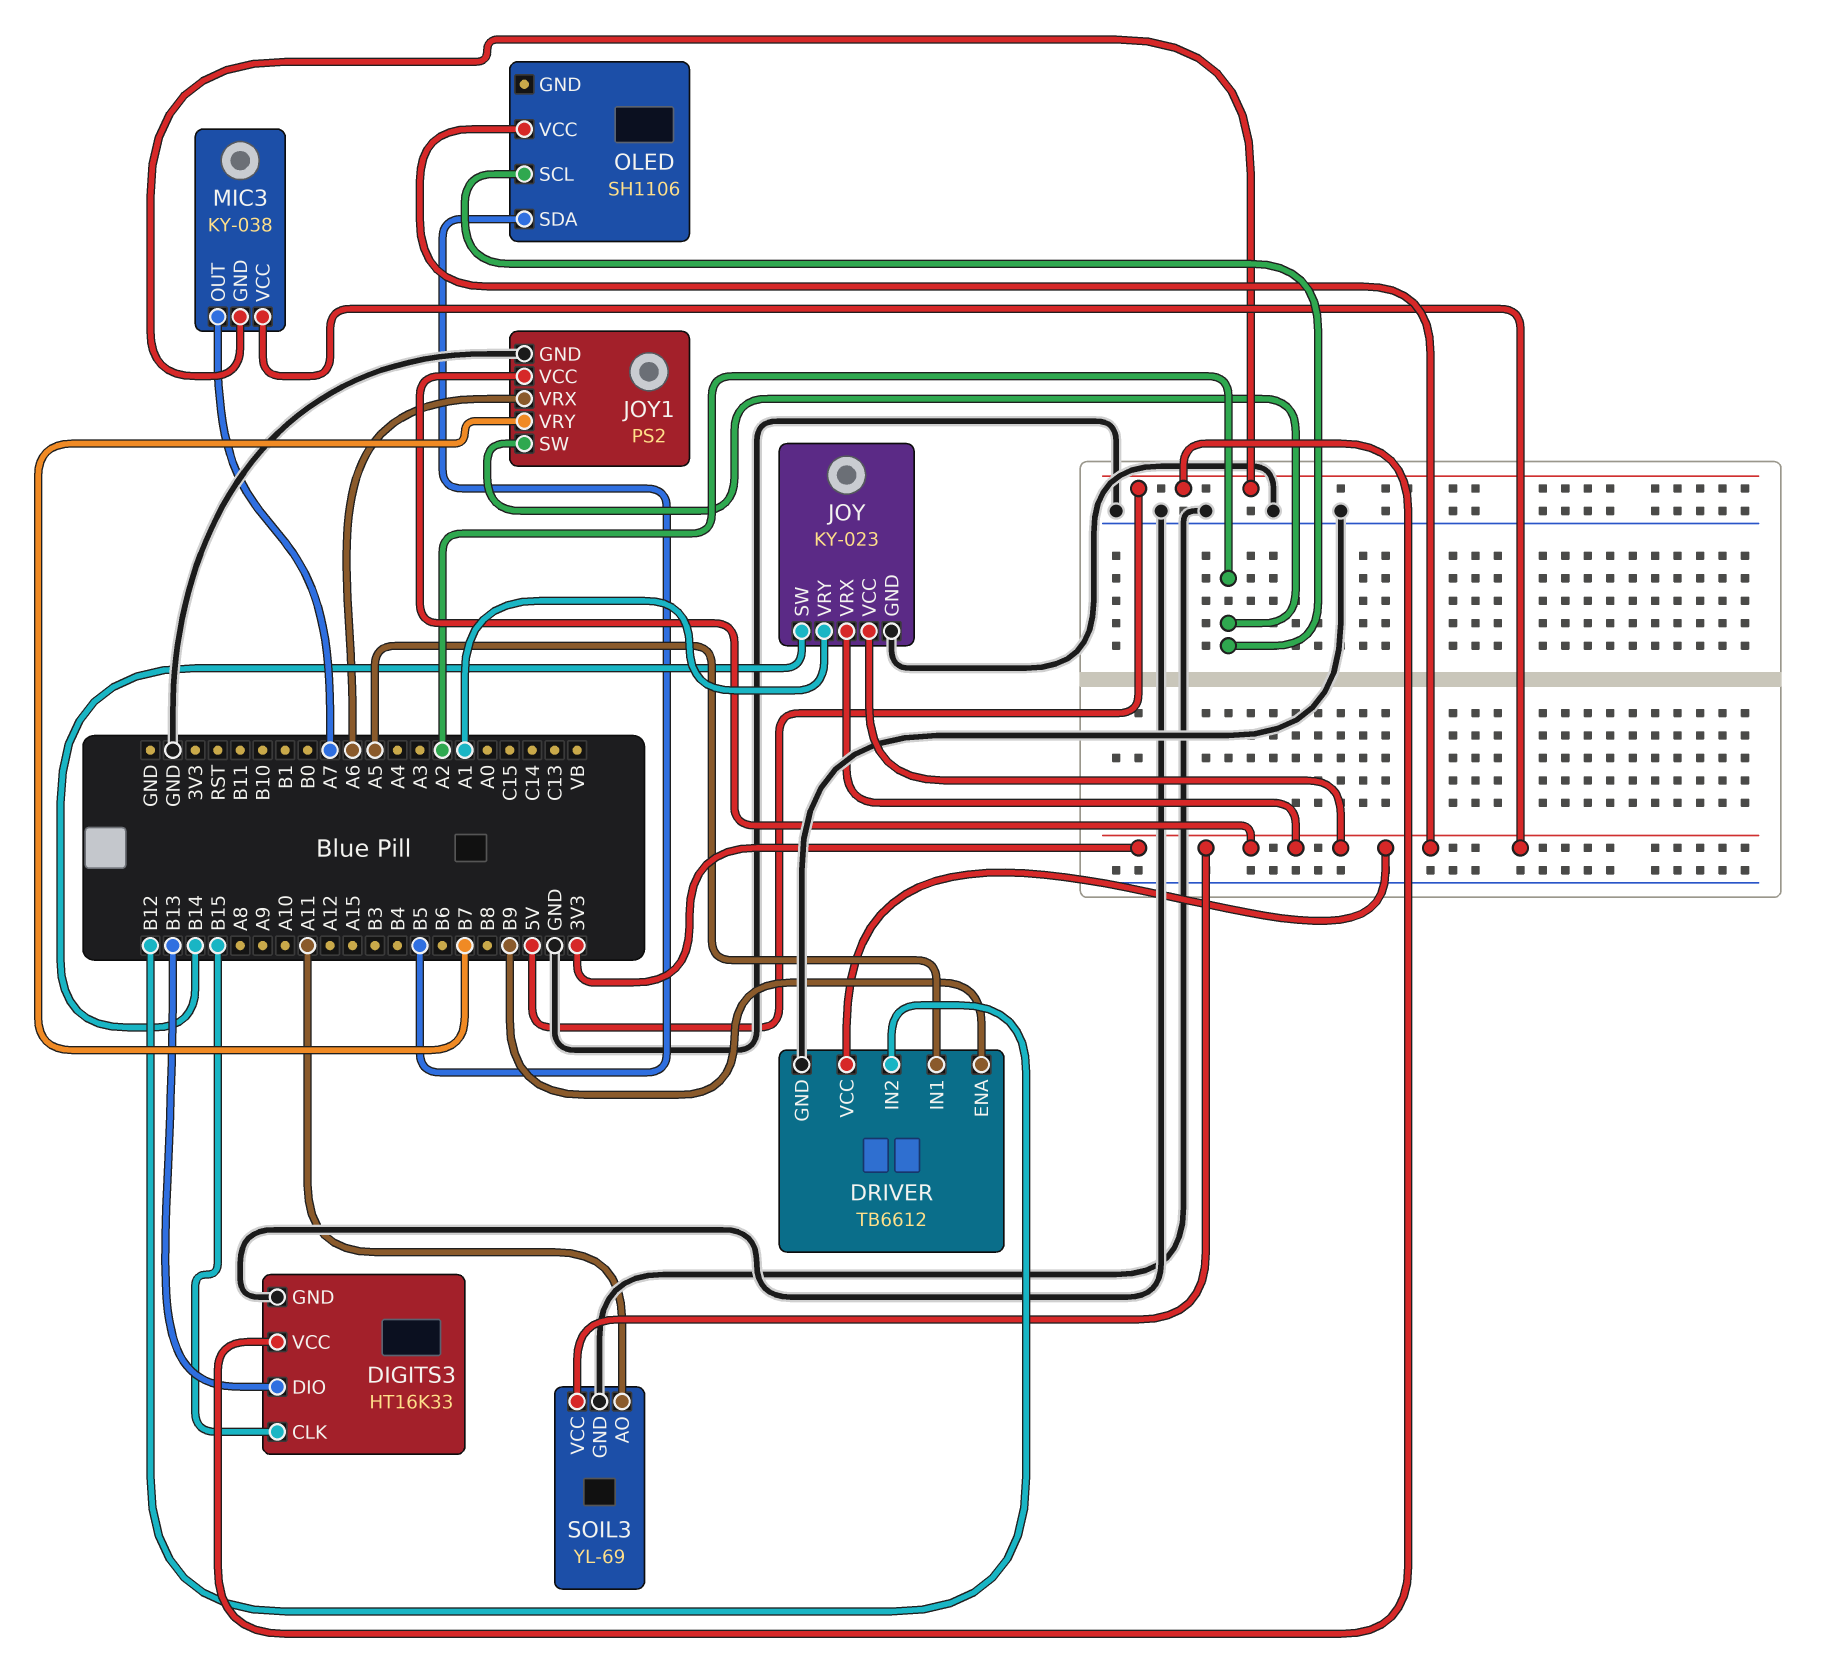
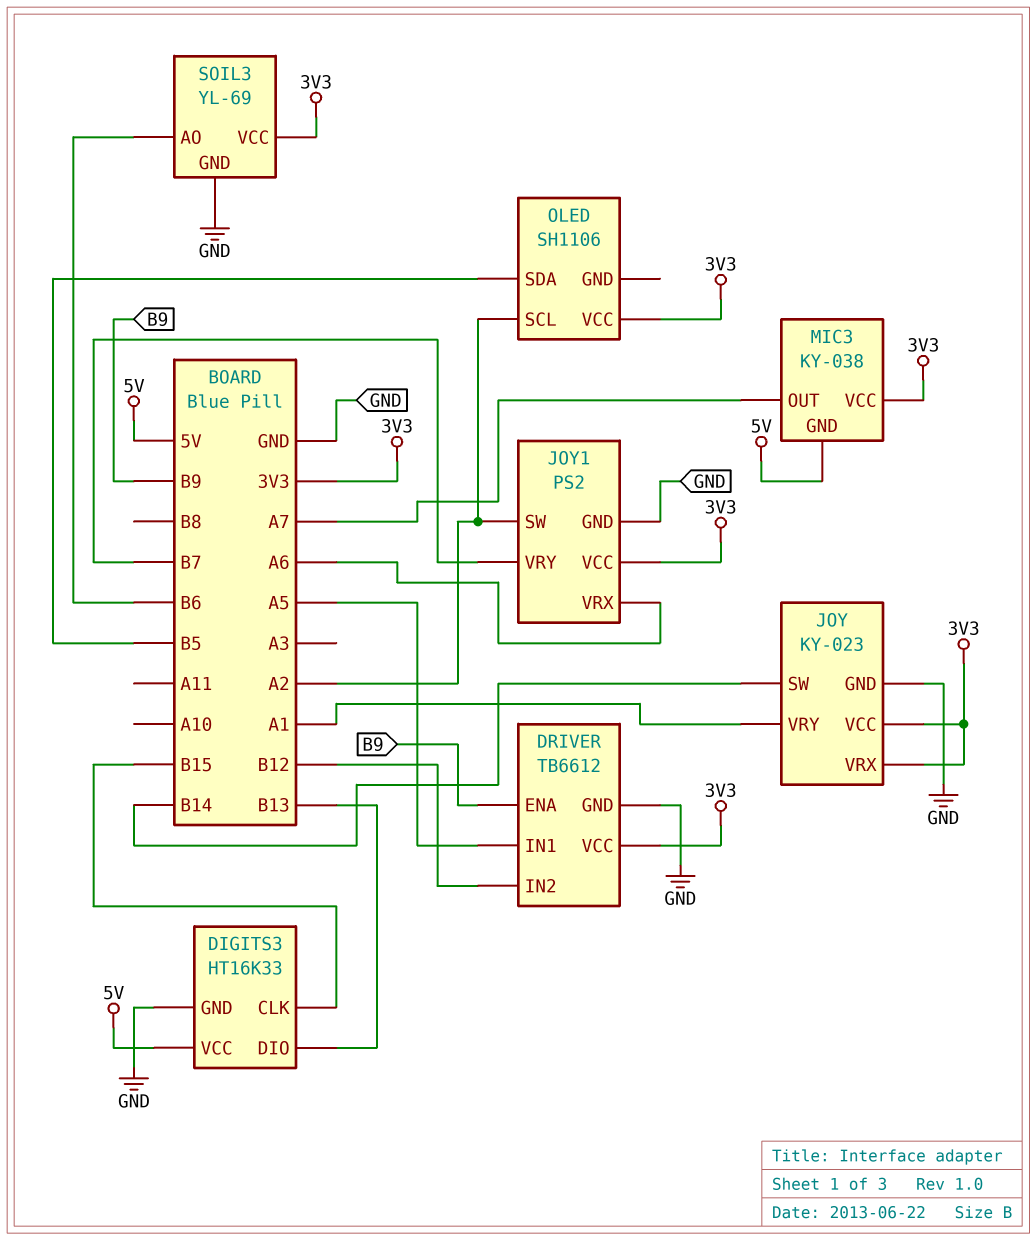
SOIL3 pin AO: A11 -> B6

